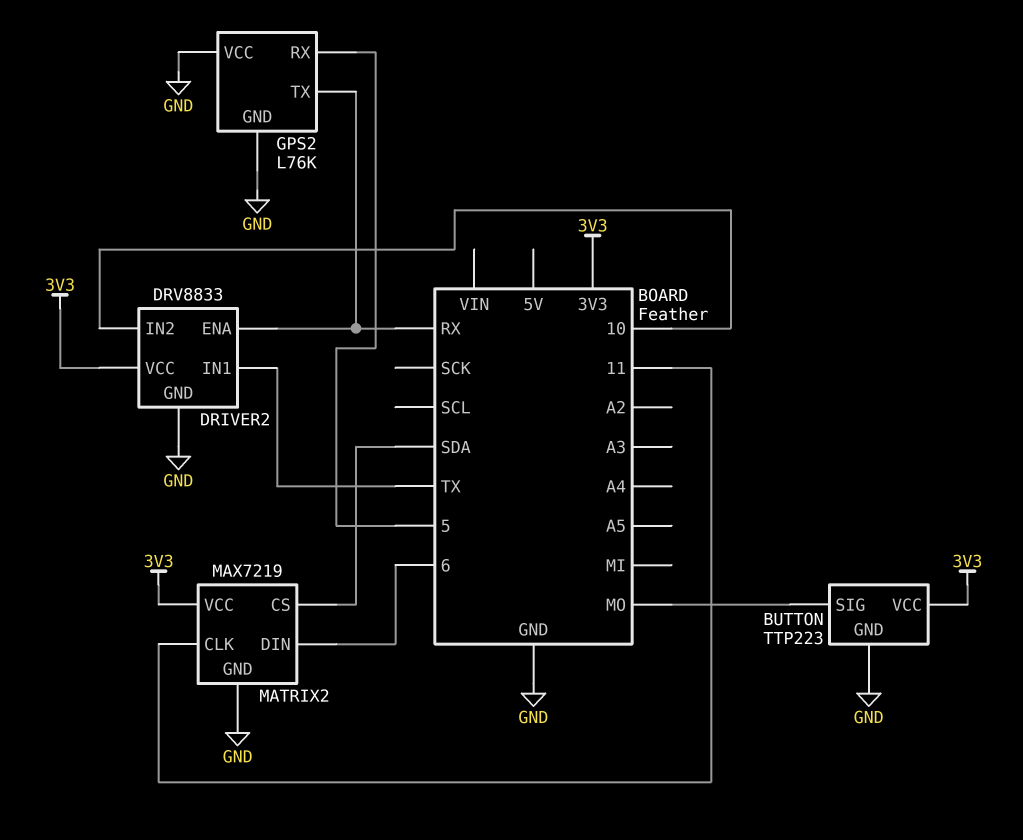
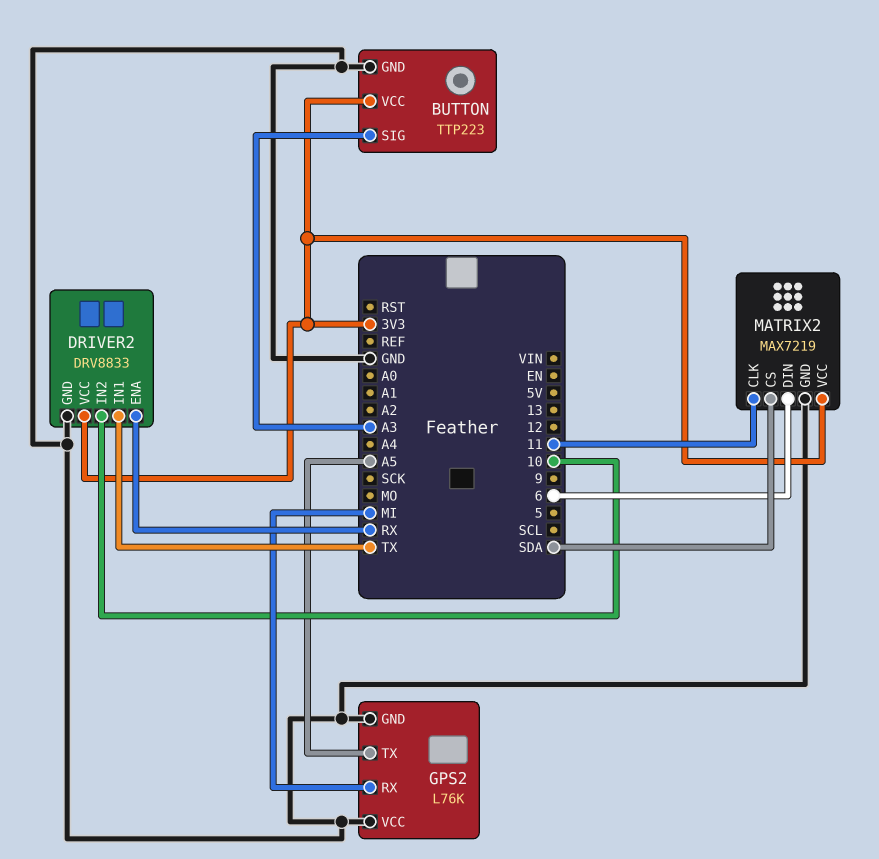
BUTTON pin SIG: MO -> A3
GPS2 pin RX: 5 -> MI
GPS2 pin TX: RX -> A5

